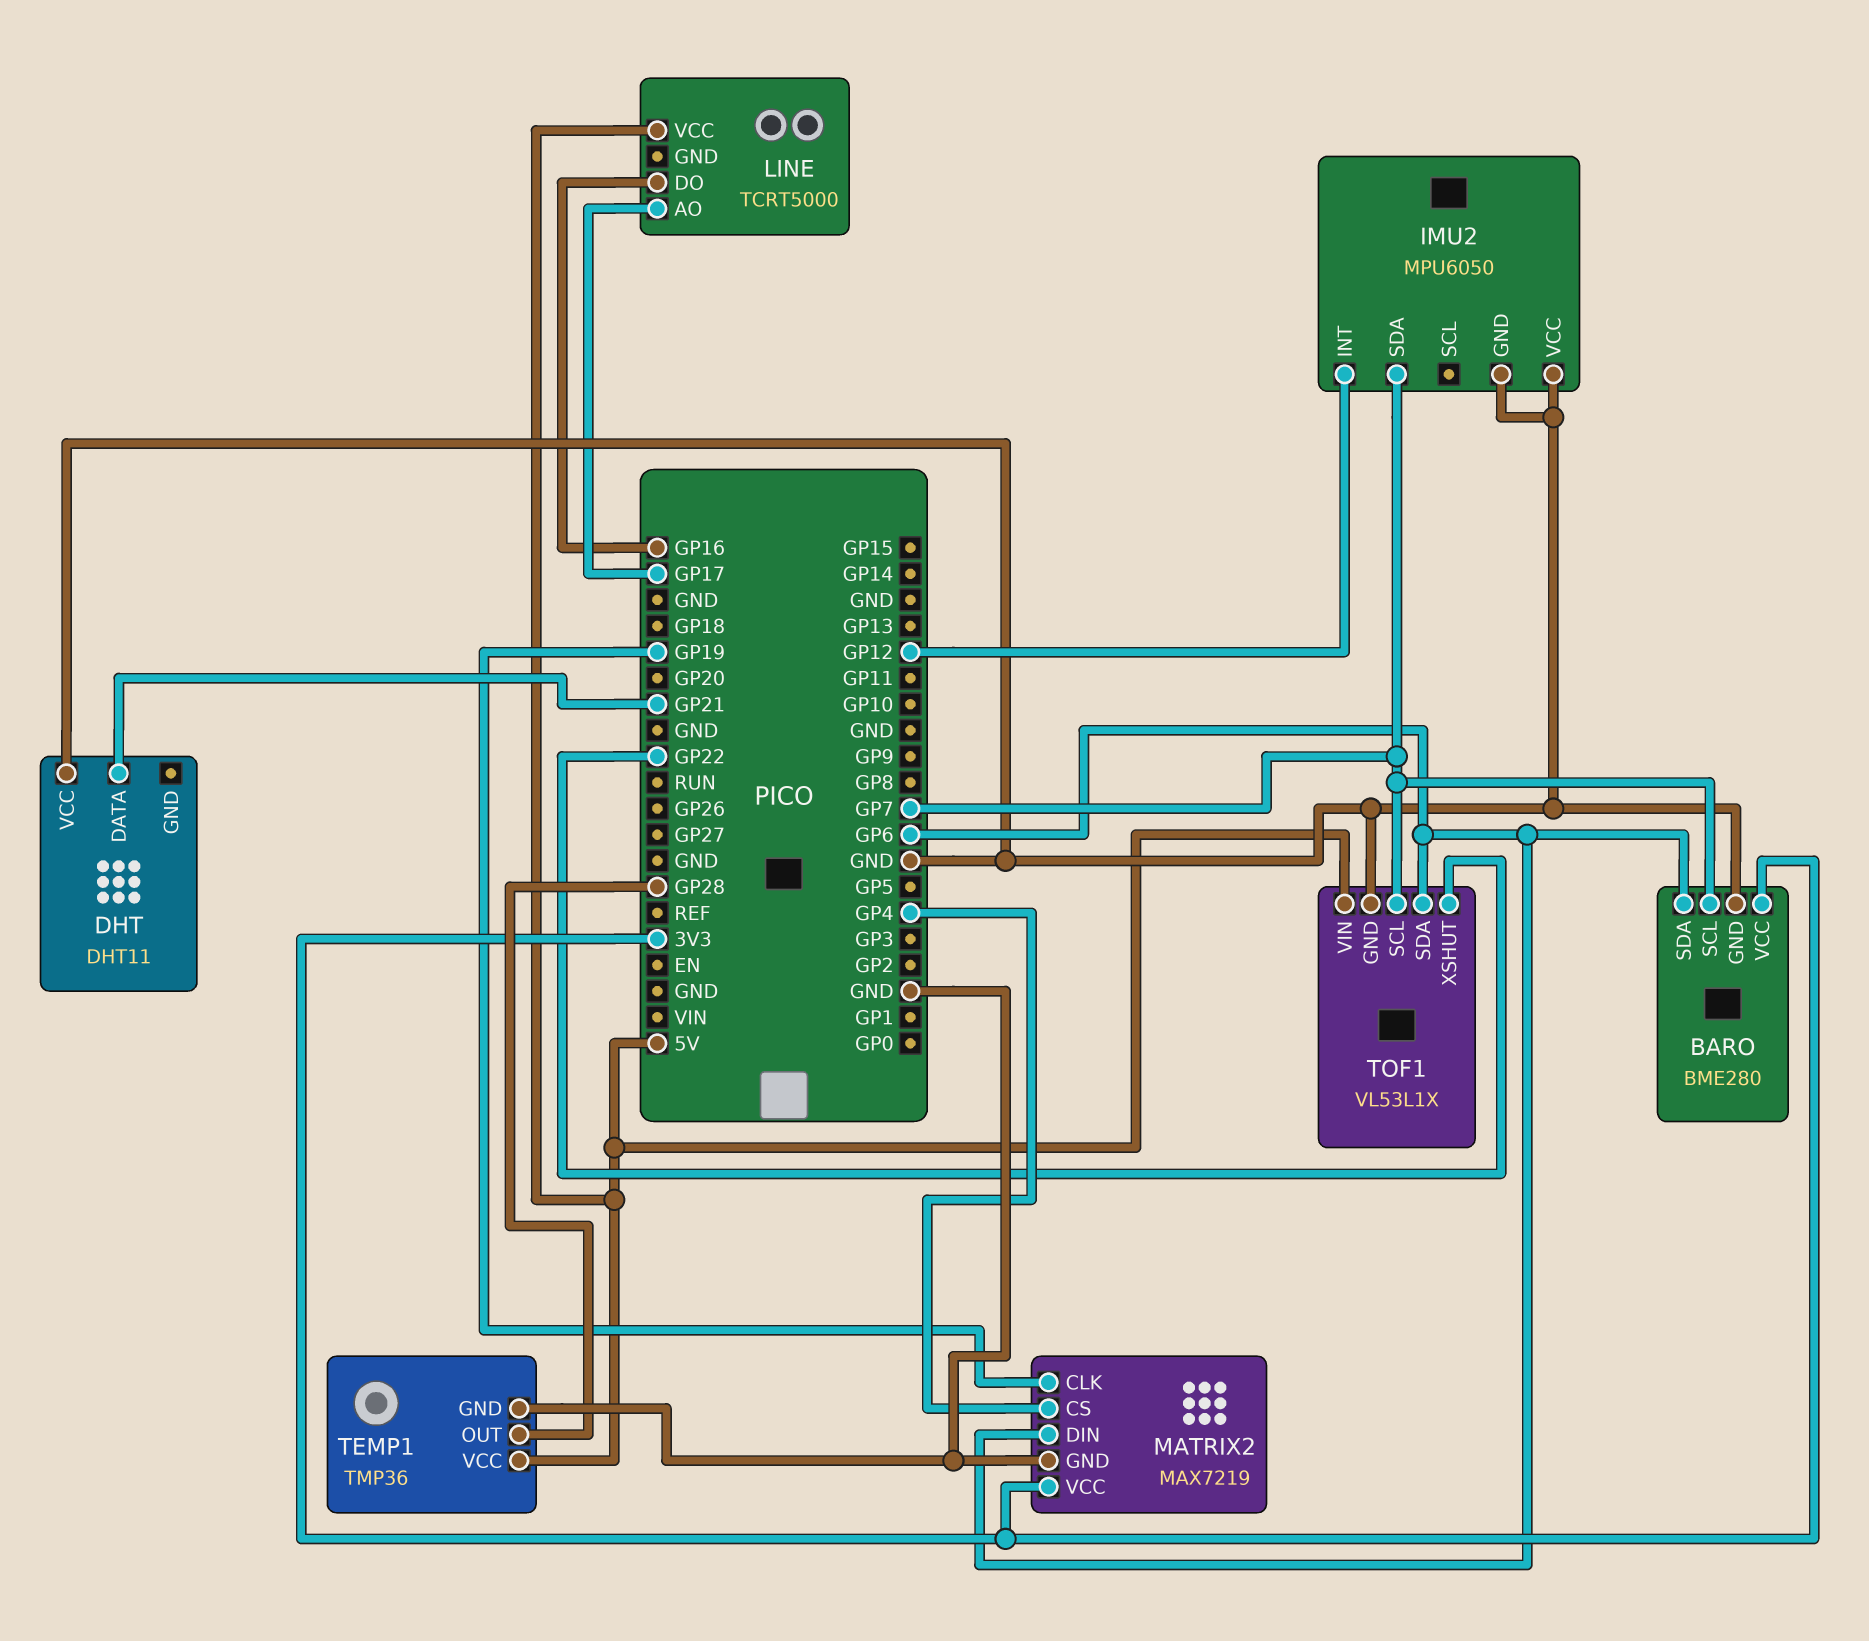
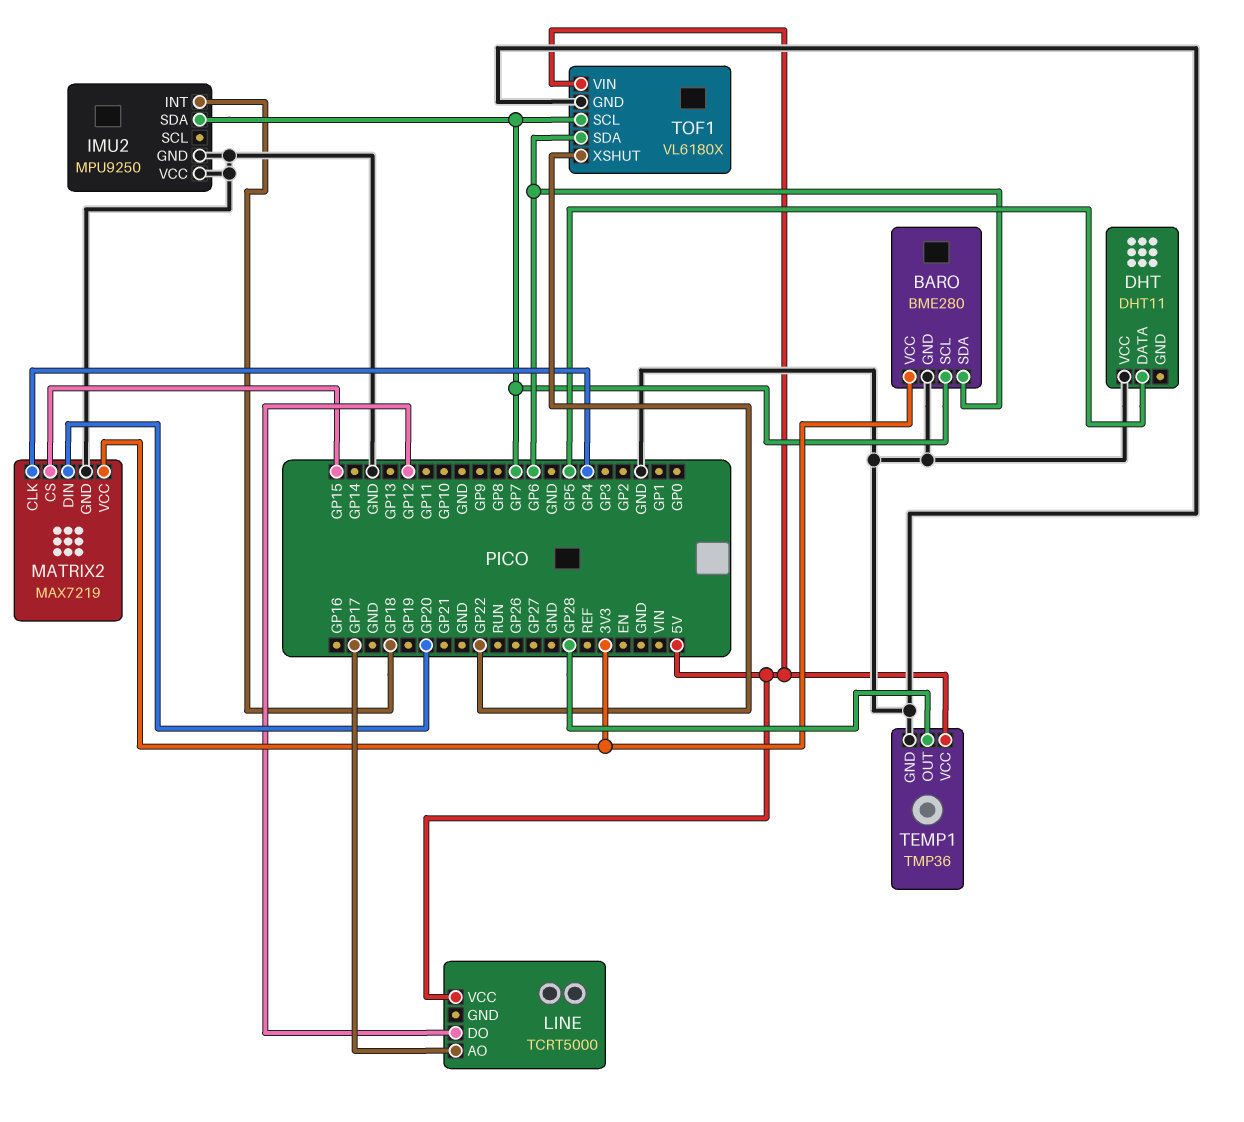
DHT pin DATA: GP21 -> GP5
IMU2: MPU6050 -> MPU9250
IMU2 pin INT: GP12 -> GP18
LINE pin DO: GP16 -> GP12
MATRIX2 pin CLK: GP19 -> GP4
MATRIX2 pin CS: GP4 -> GP15
MATRIX2 pin DIN: GP6 -> GP20
TOF1: VL53L1X -> VL6180X

